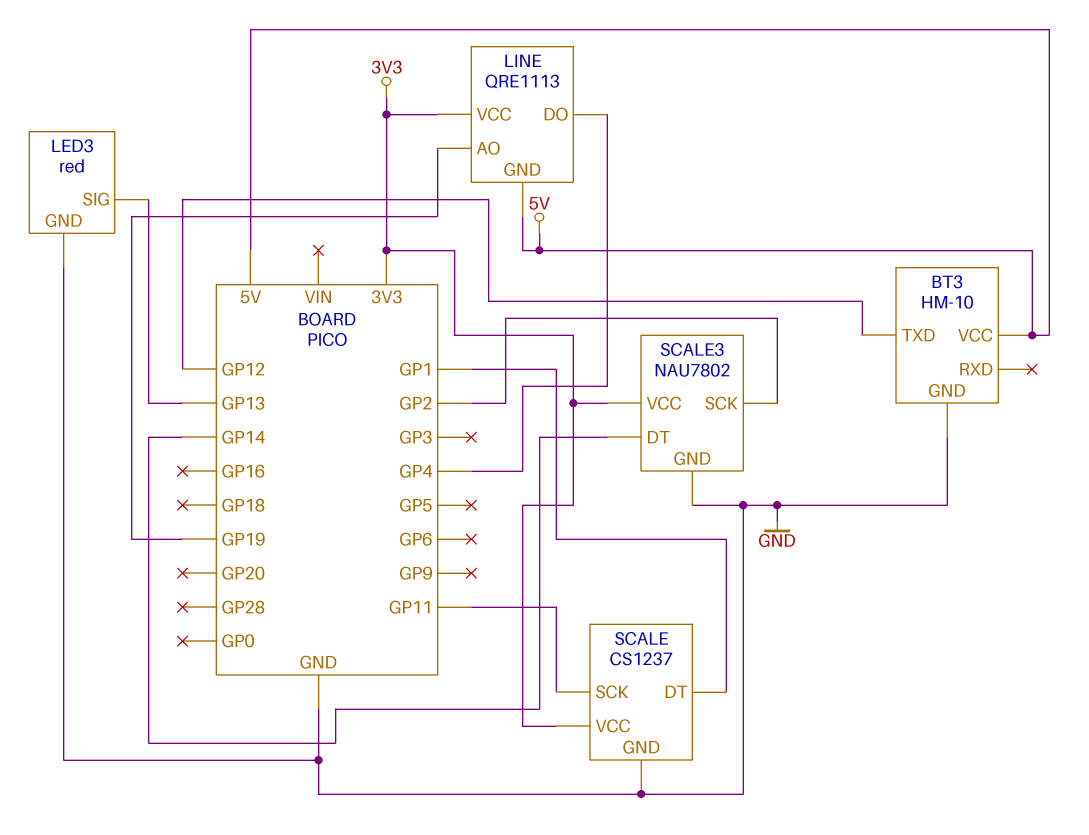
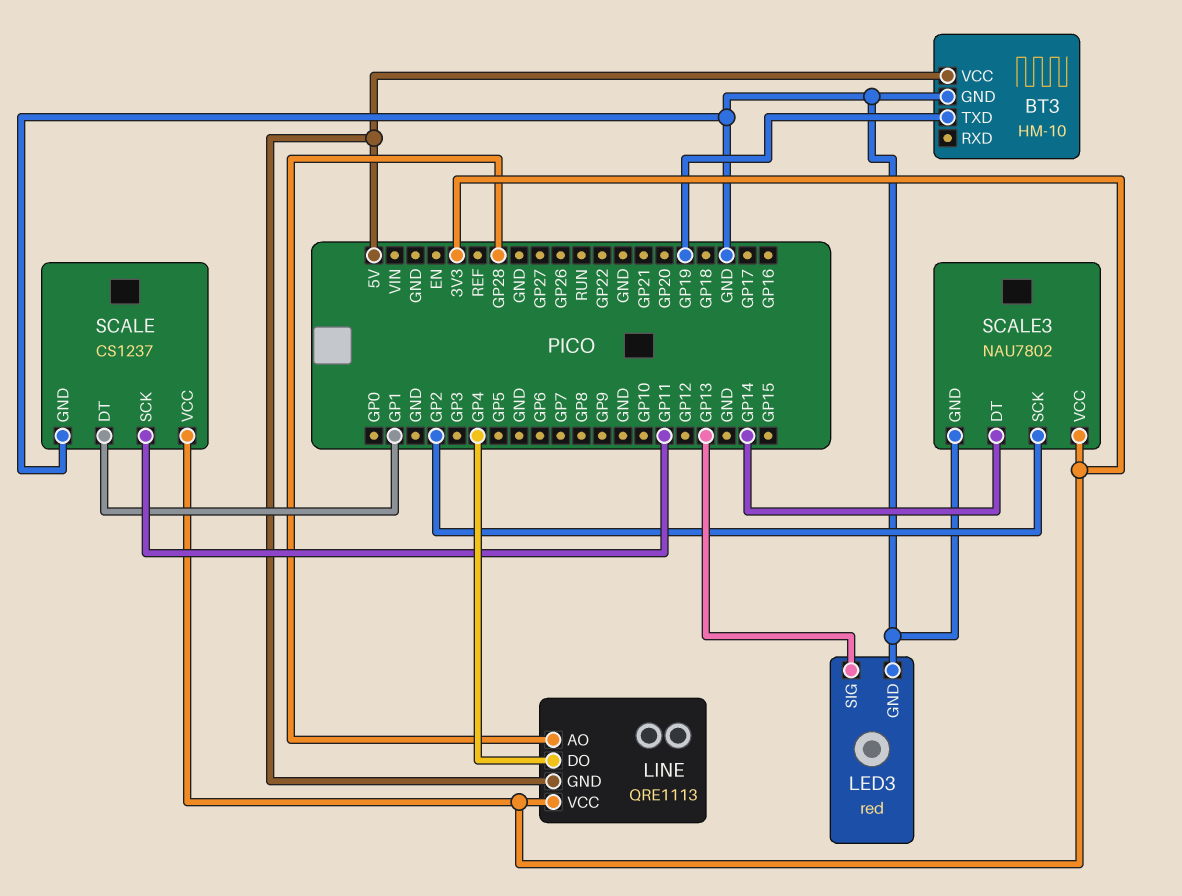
BT3 pin TXD: GP12 -> GP19
LINE pin AO: GP19 -> GP28

